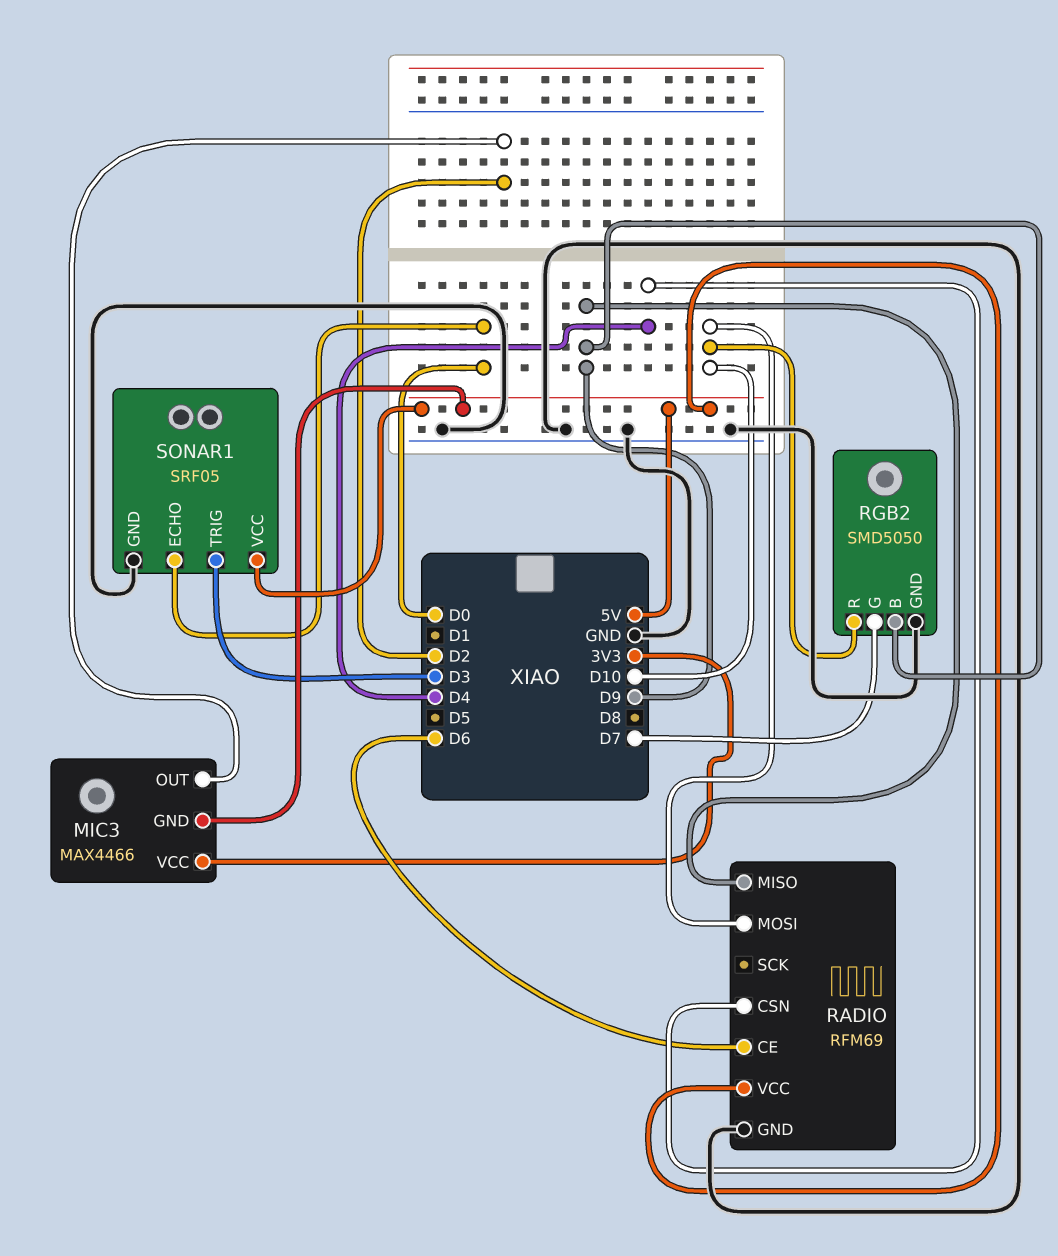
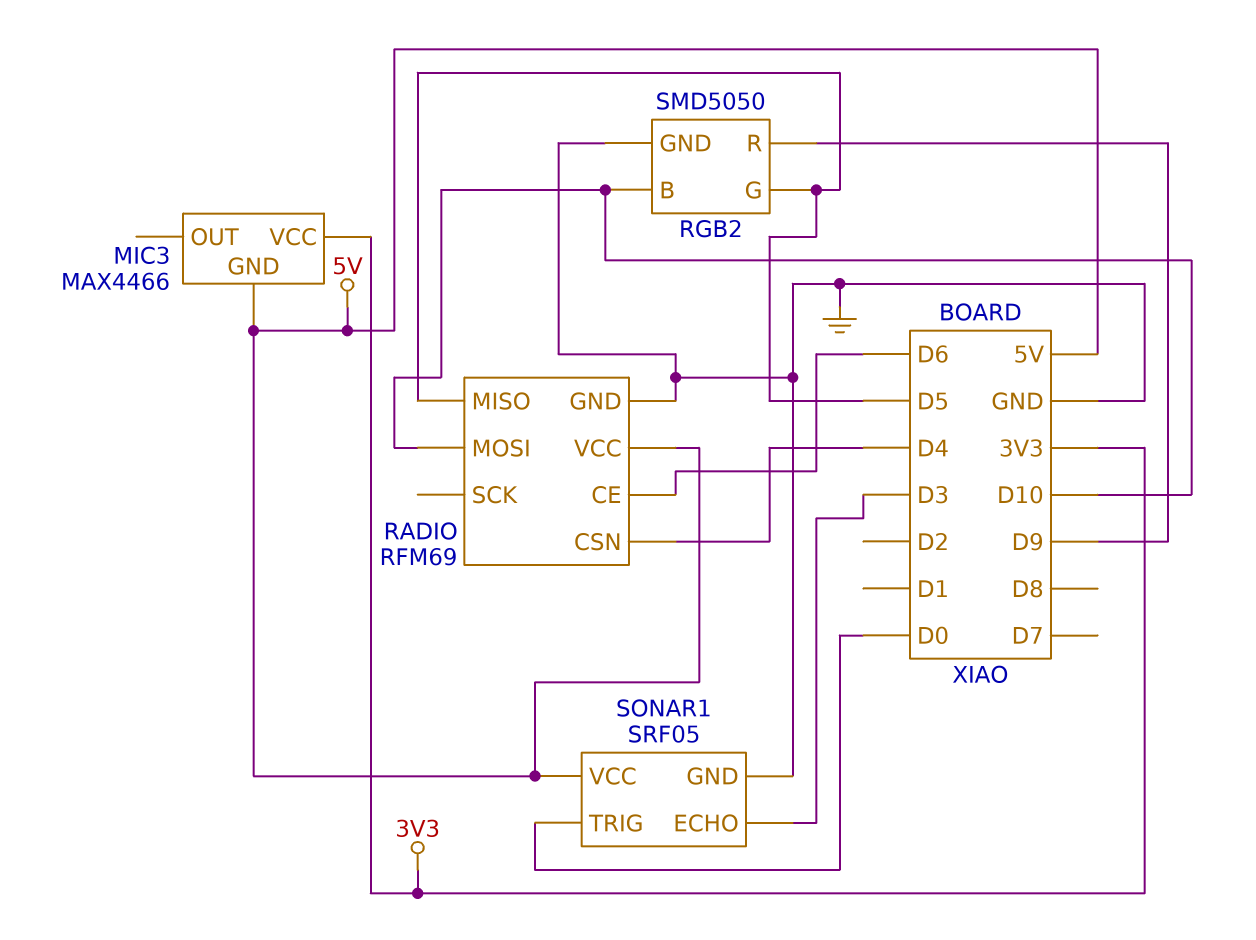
MIC3 pin OUT: D2 -> none
RADIO pin MISO: D9 -> D5
RGB2 pin B: D9 -> D10
RGB2 pin G: D7 -> D5
RGB2 pin R: D10 -> D9
SONAR1 pin ECHO: D0 -> D3
SONAR1 pin TRIG: D3 -> D0

